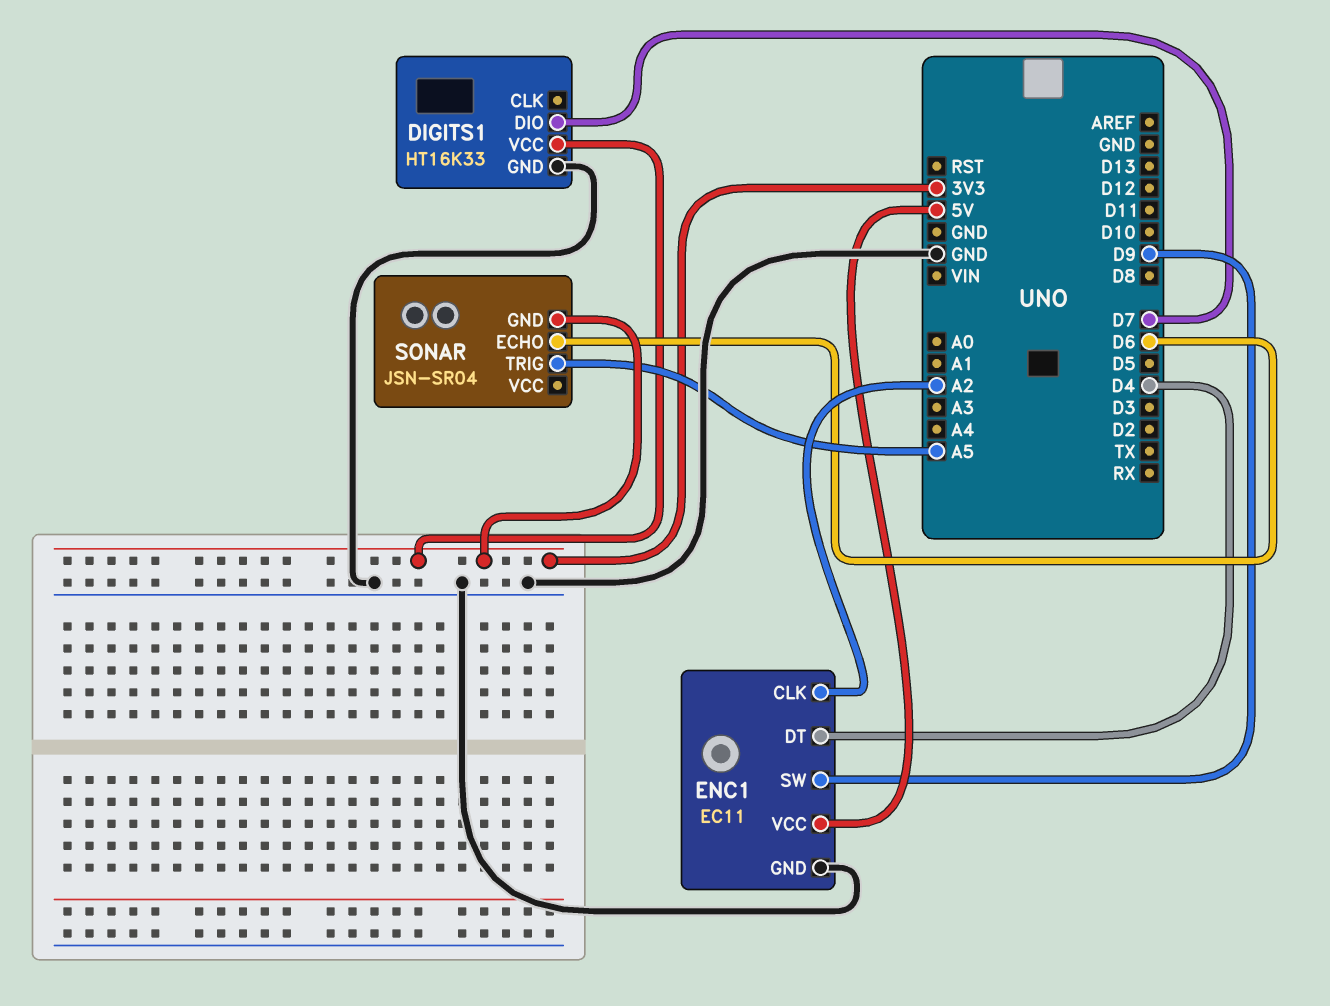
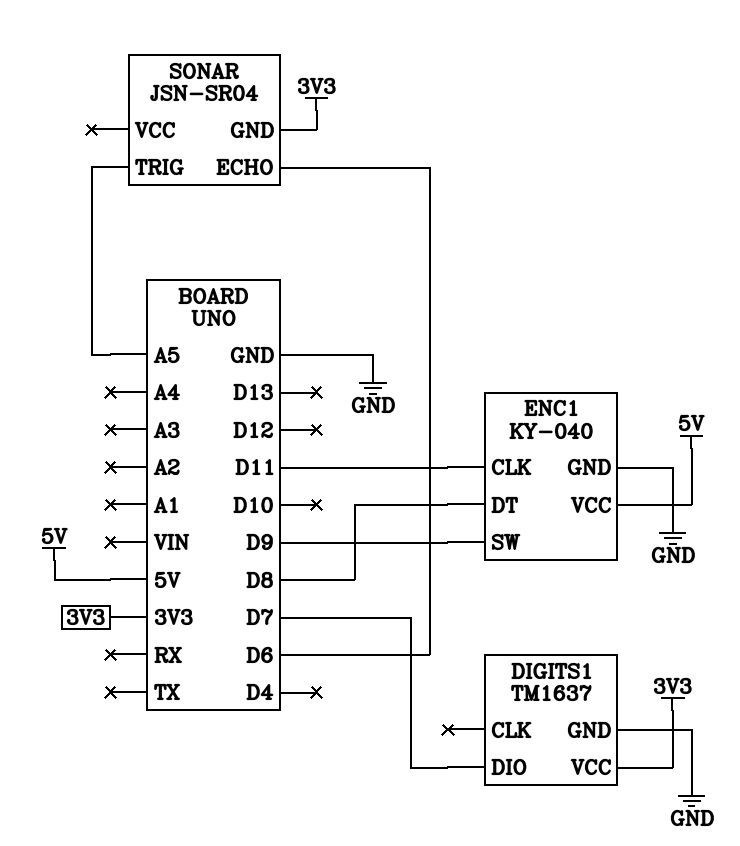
DIGITS1: HT16K33 -> TM1637
ENC1: EC11 -> KY-040
ENC1 pin CLK: A2 -> D11
ENC1 pin DT: D4 -> D8

